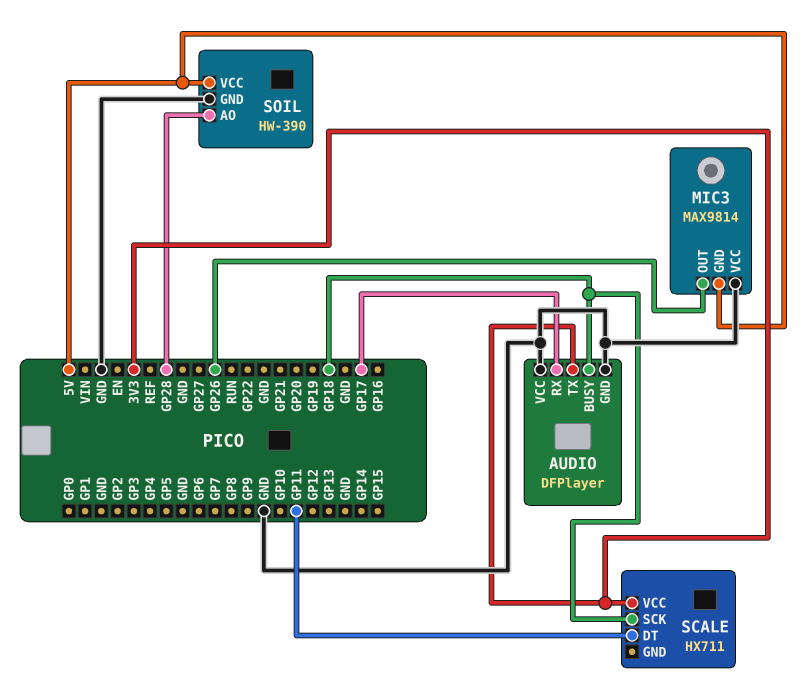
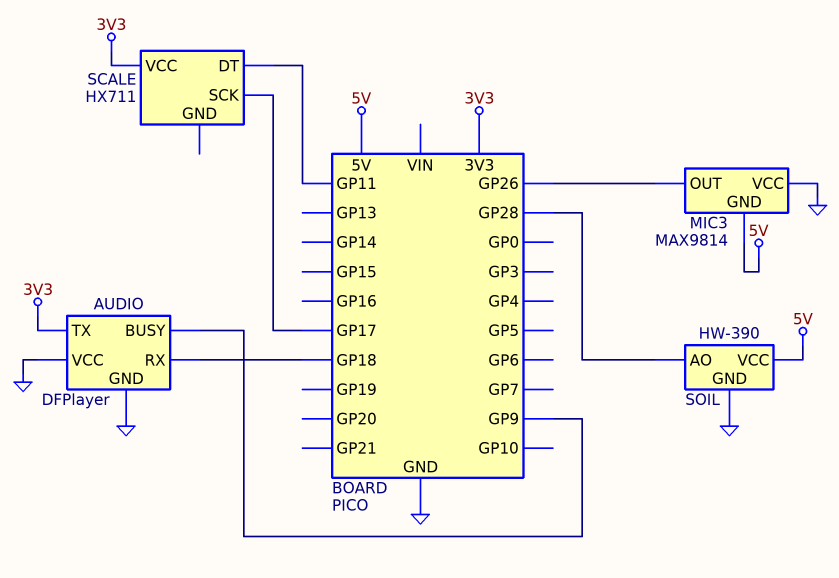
AUDIO pin BUSY: GP18 -> GP9
AUDIO pin RX: GP17 -> GP18
SCALE pin SCK: GP18 -> GP17

